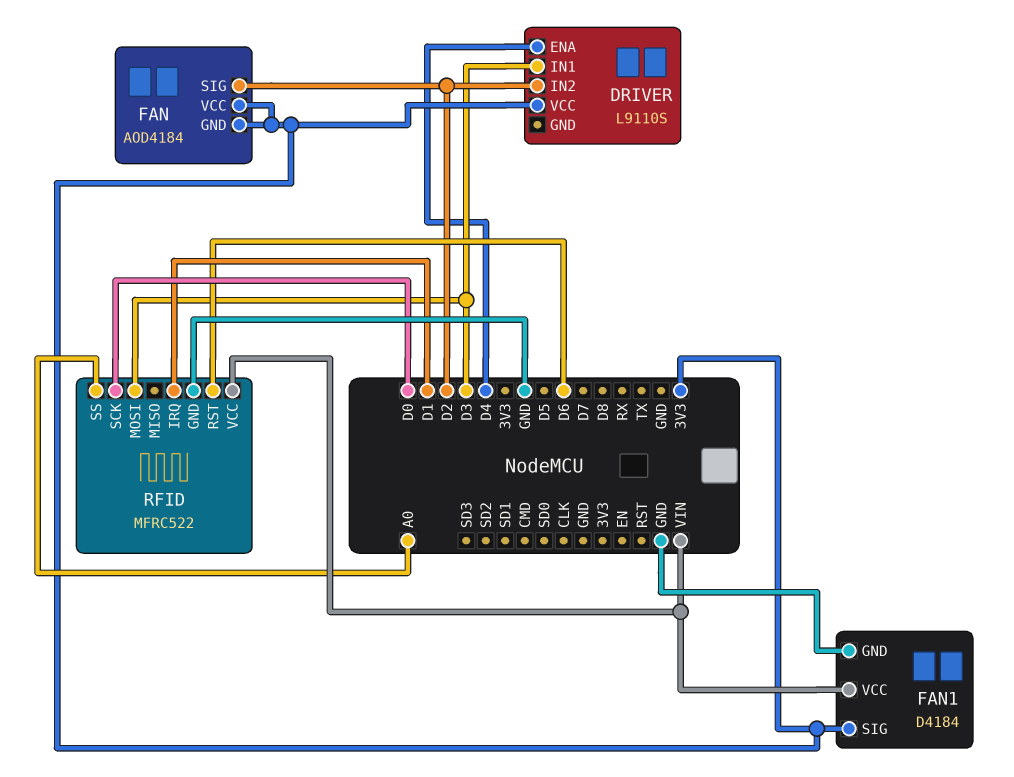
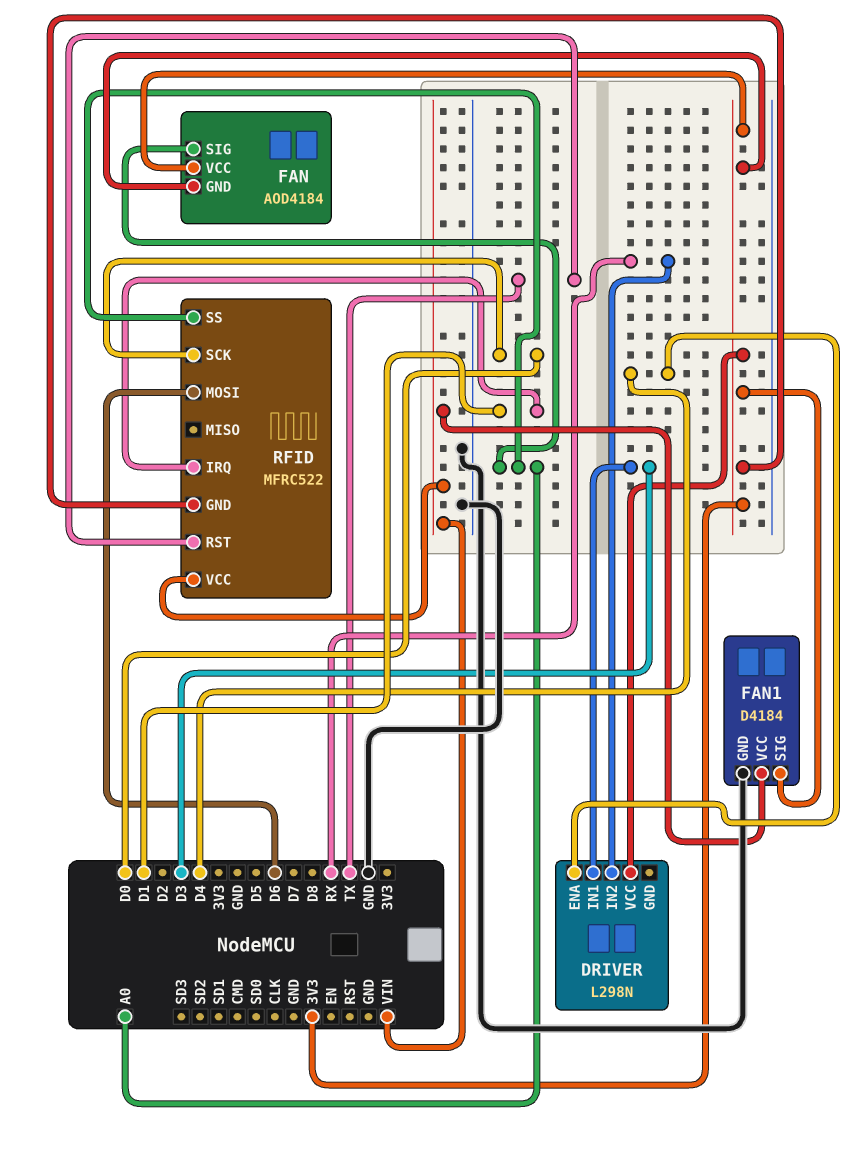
DRIVER: L9110S -> L298N
DRIVER pin IN2: D2 -> RX
FAN pin SIG: D2 -> A0
RFID pin GND: GND -> 3V3
RFID pin MOSI: D3 -> D6
RFID pin RST: D6 -> TX

